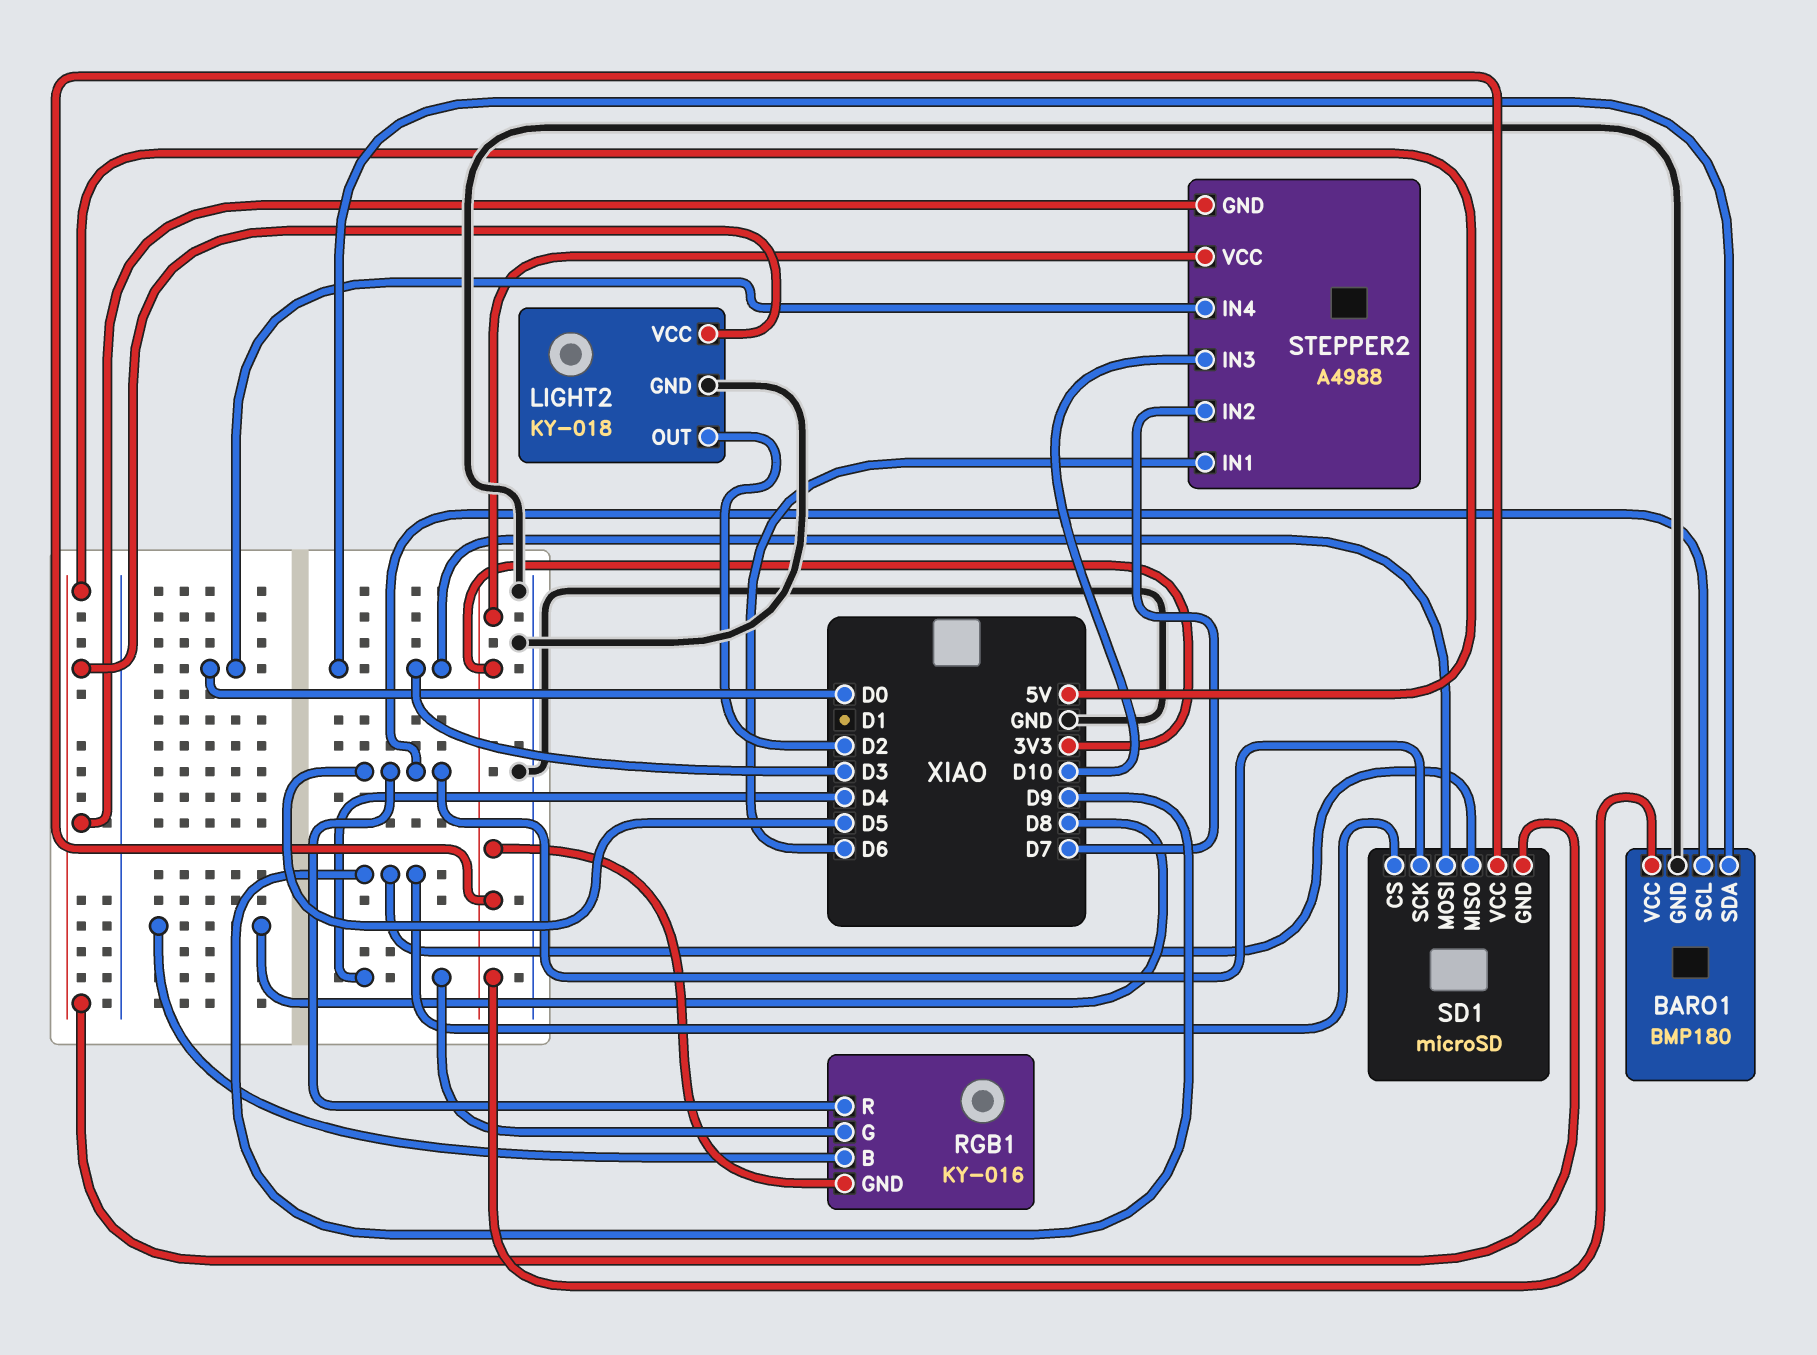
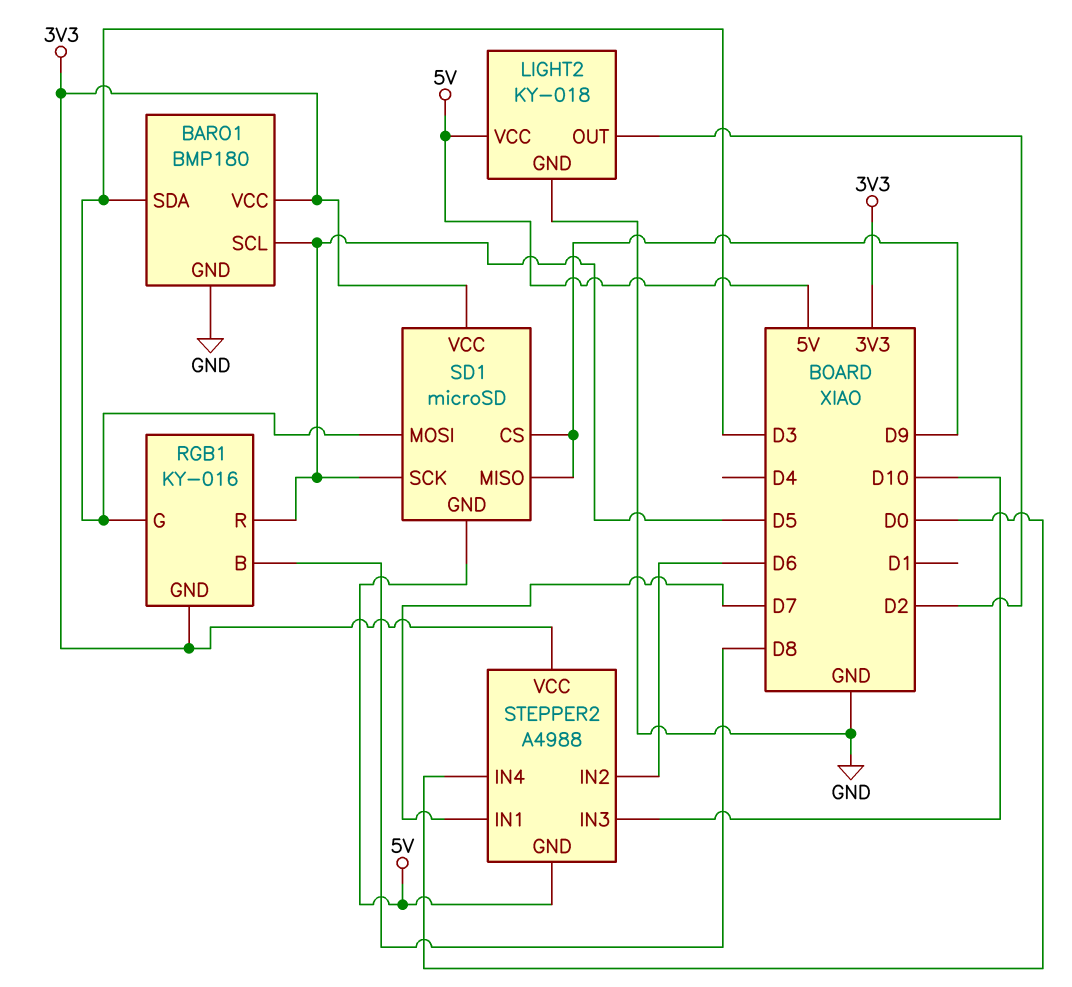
RGB1 pin G: D4 -> D3
STEPPER2 pin IN1: D6 -> D7
STEPPER2 pin IN2: D7 -> D6

